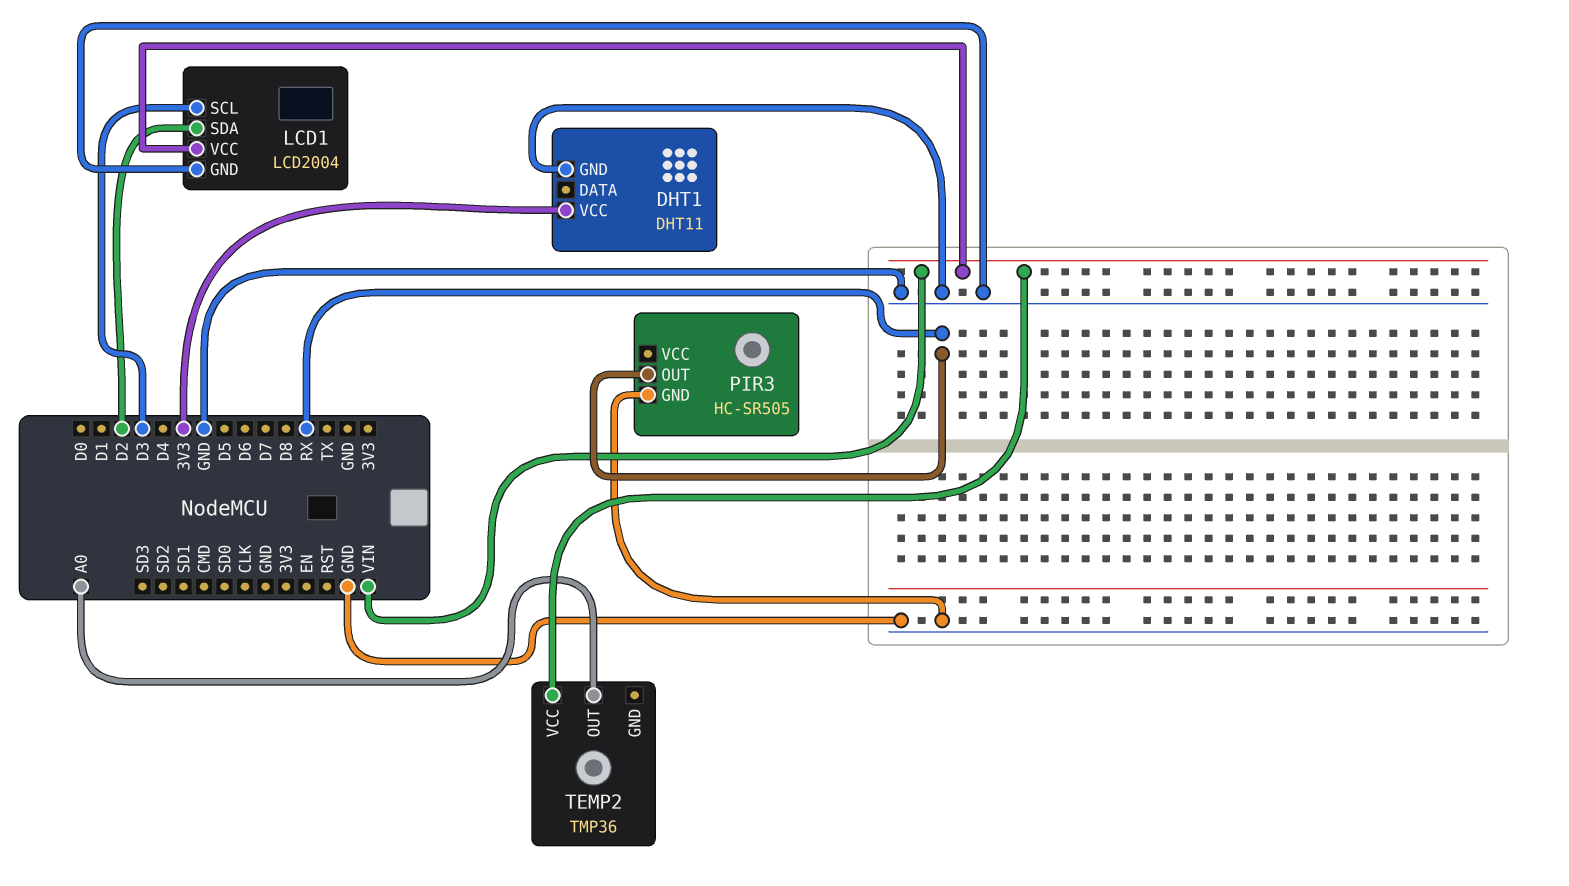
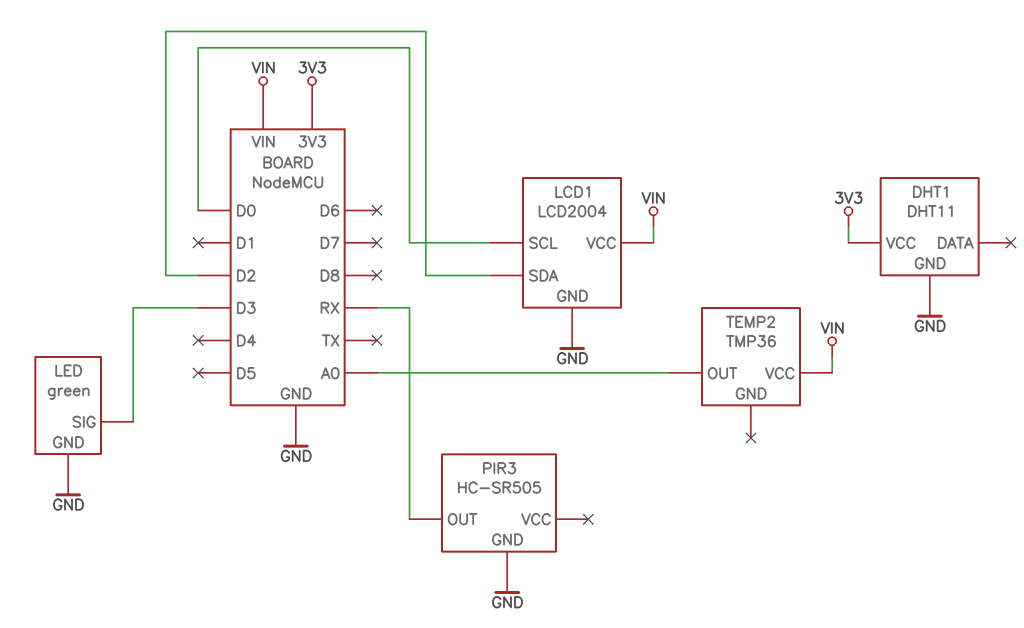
LCD1 pin SCL: D3 -> D0
LED: none -> green
LED pin GND: none -> GND
LED pin SIG: none -> D3

